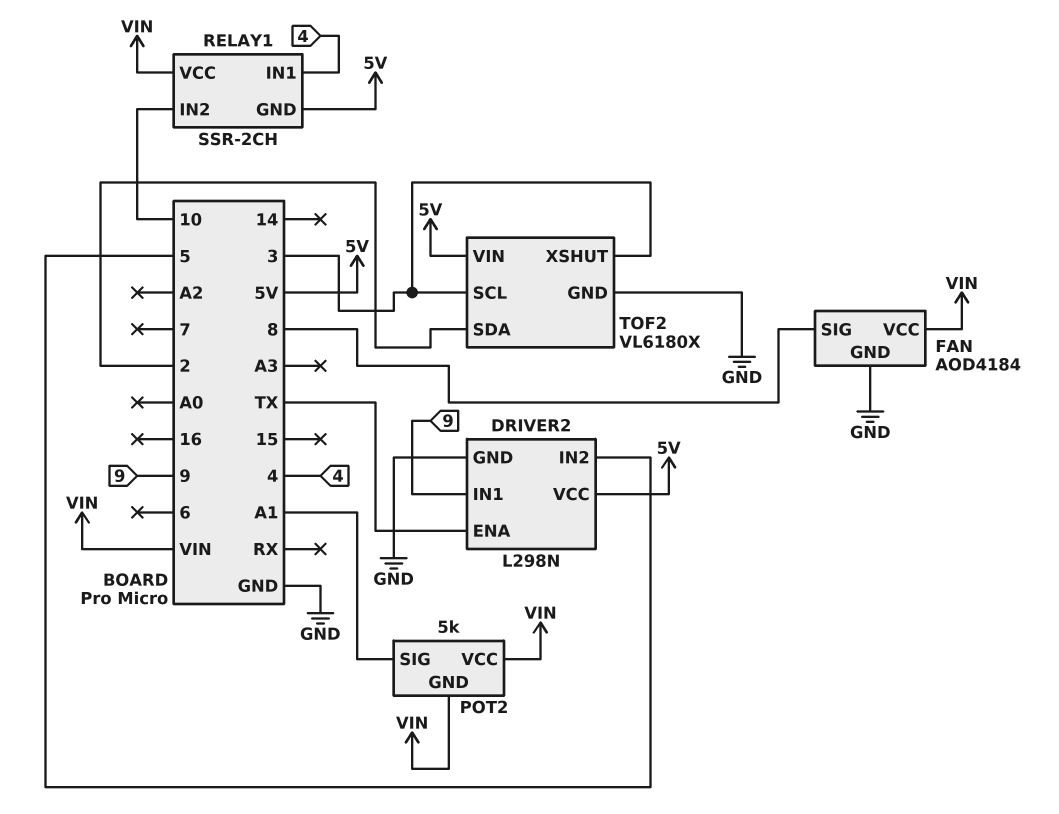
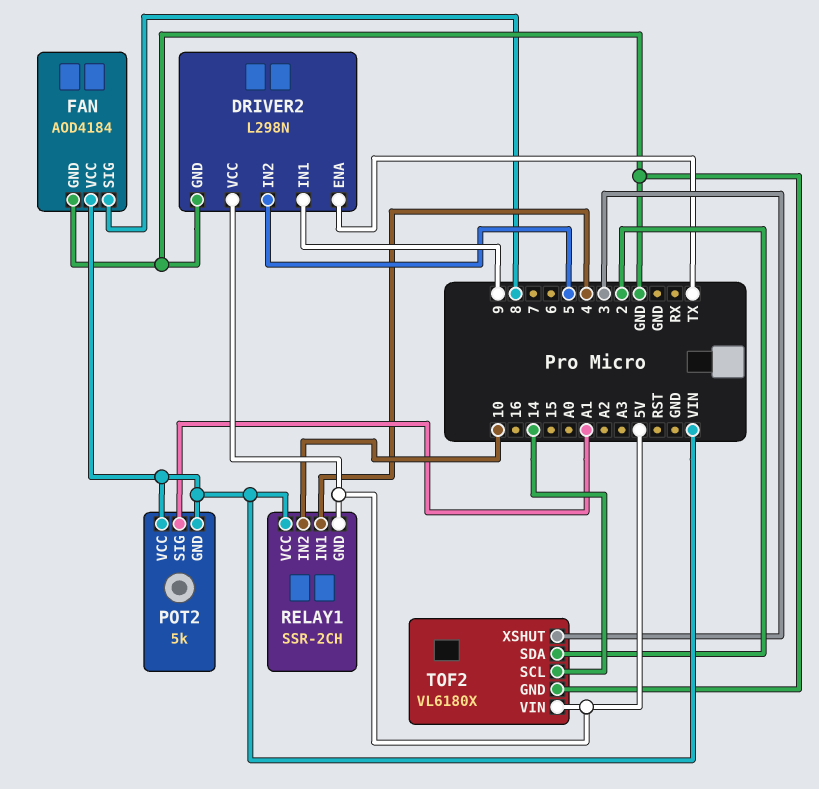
TOF2 pin SCL: 3 -> 14

